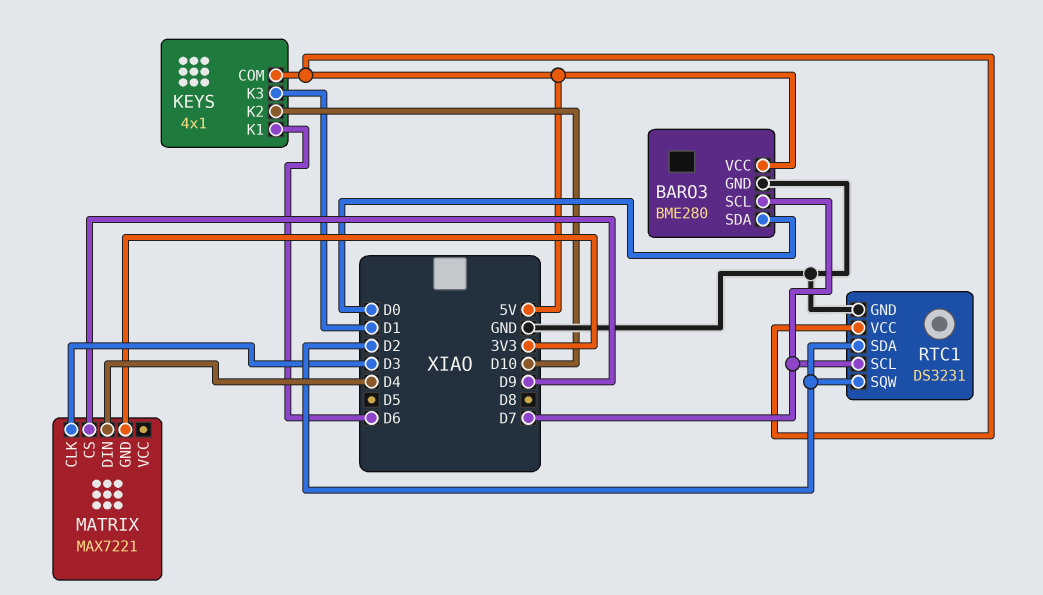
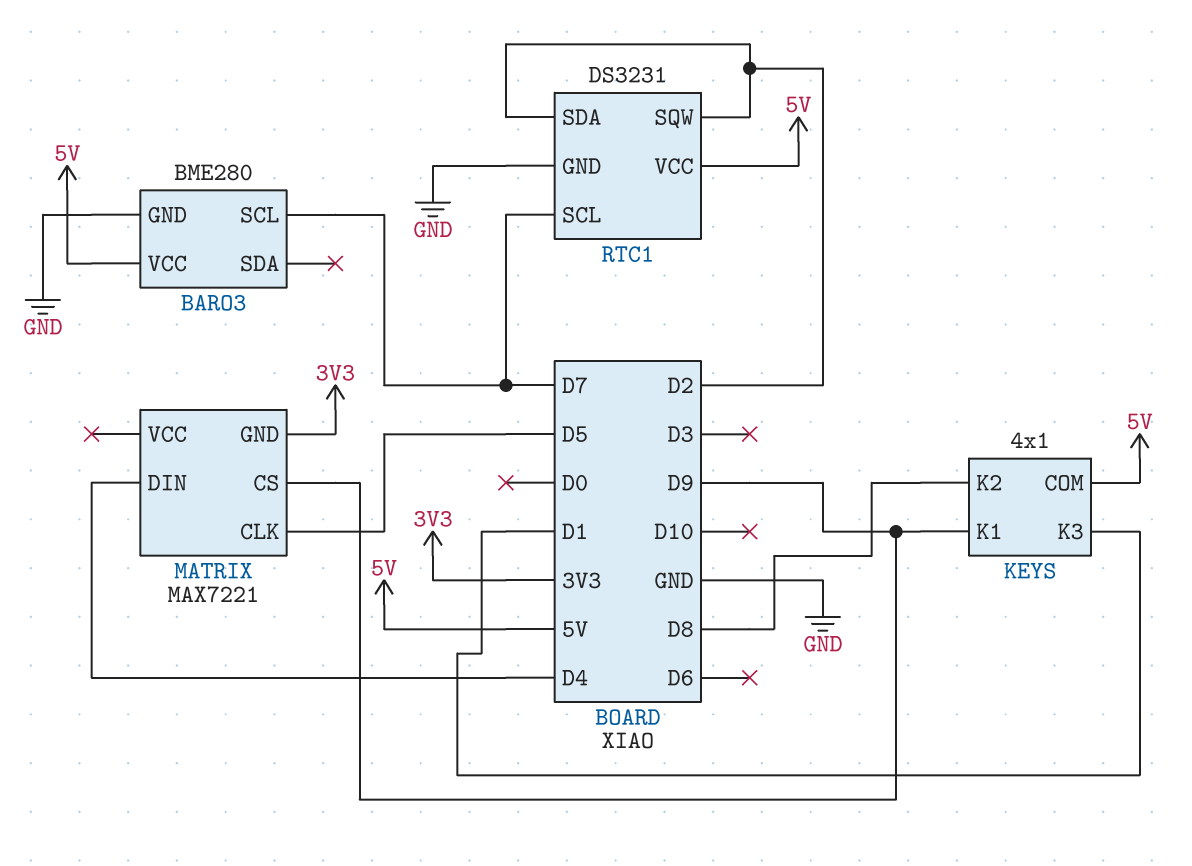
BARO3 pin SDA: D0 -> none
KEYS pin K1: D6 -> D9
KEYS pin K2: D10 -> D8
MATRIX pin CLK: D3 -> D5

